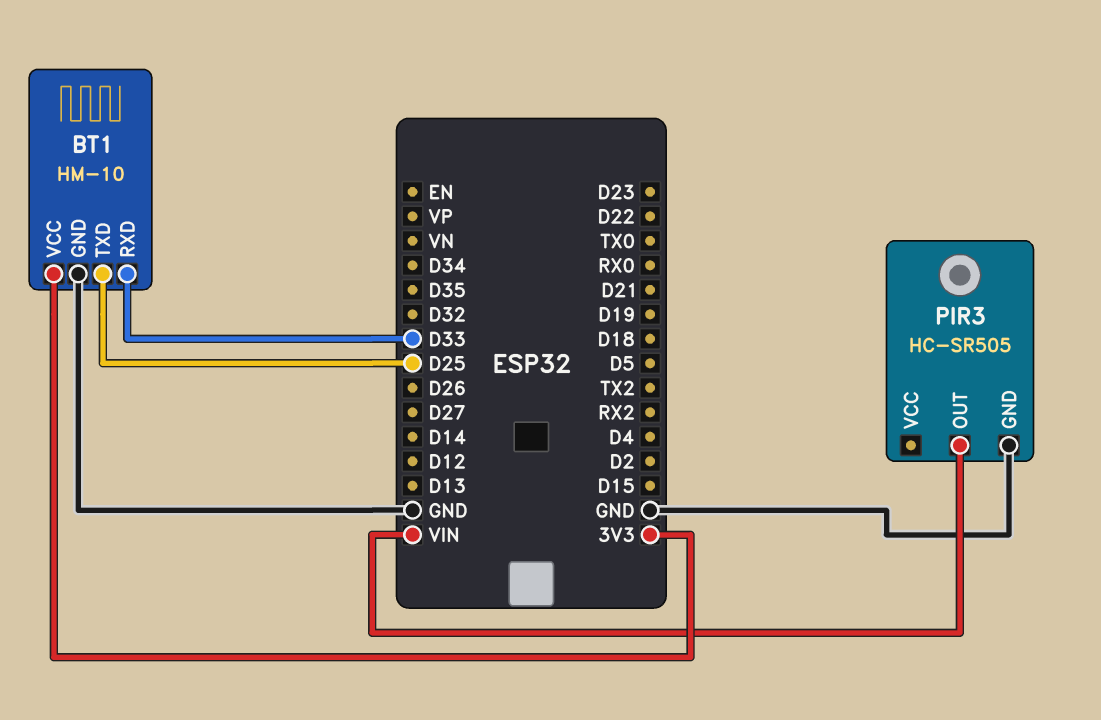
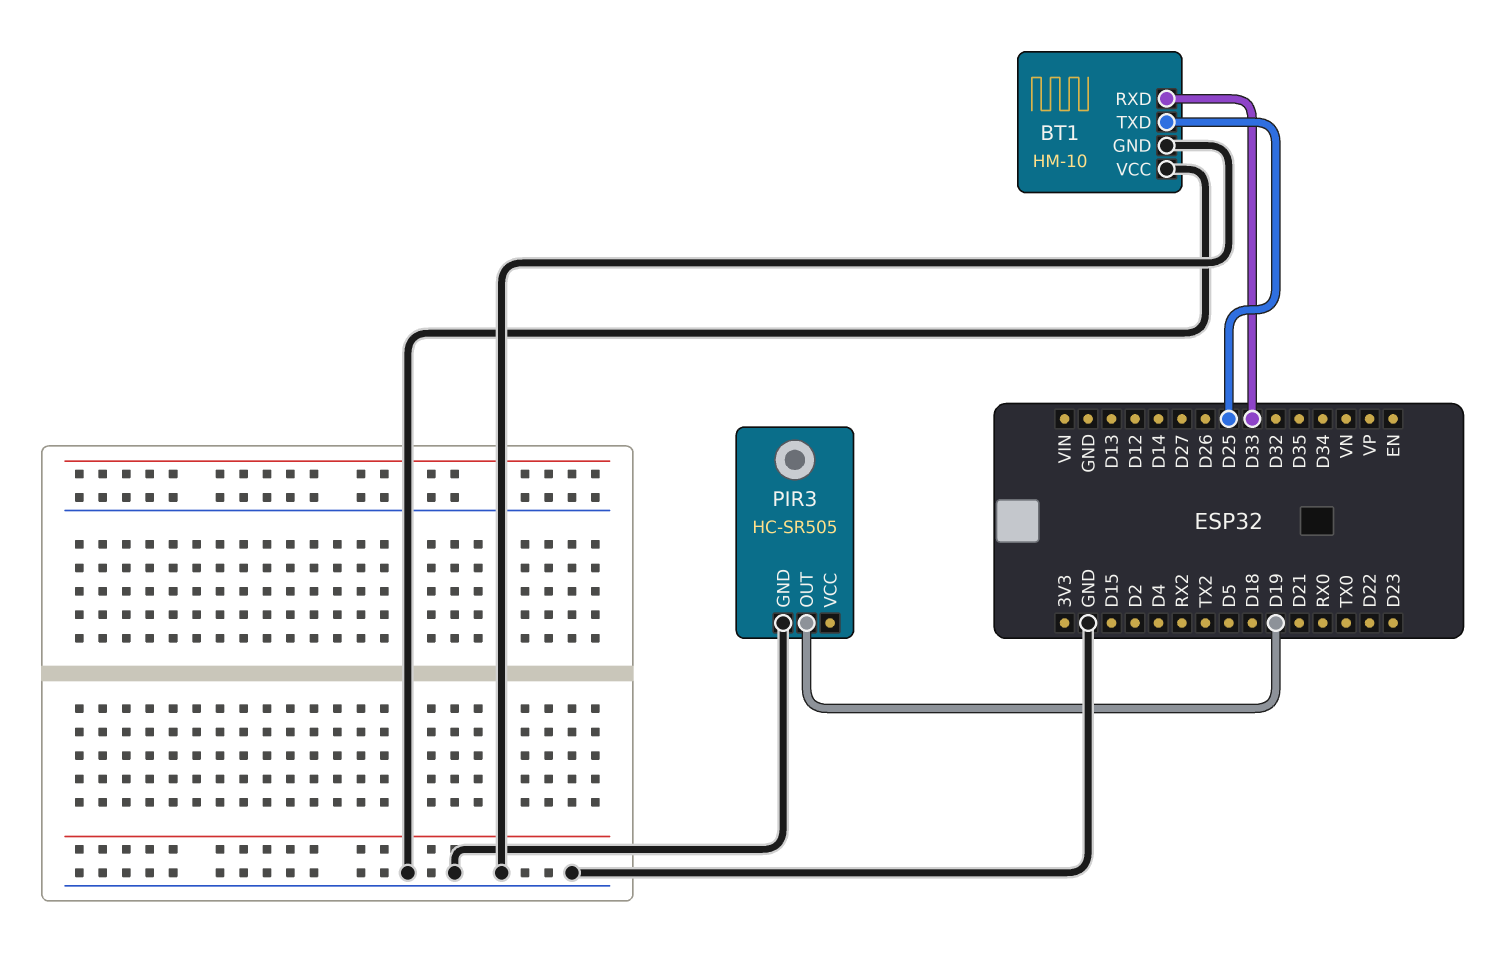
BT1 pin VCC: 3V3 -> GND
PIR3 pin OUT: VIN -> D19

